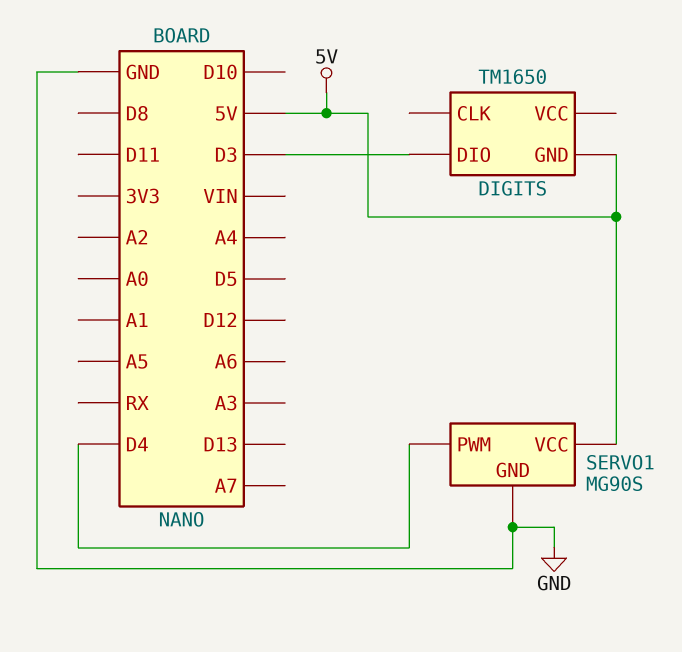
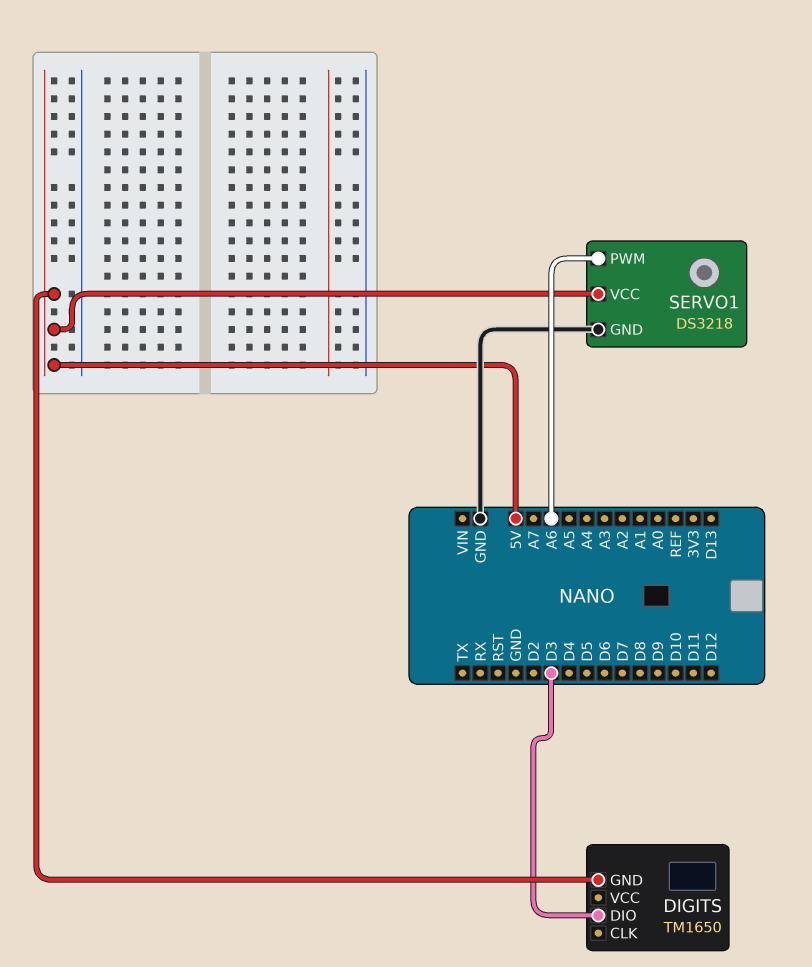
SERVO1: MG90S -> DS3218
SERVO1 pin PWM: D4 -> A6

